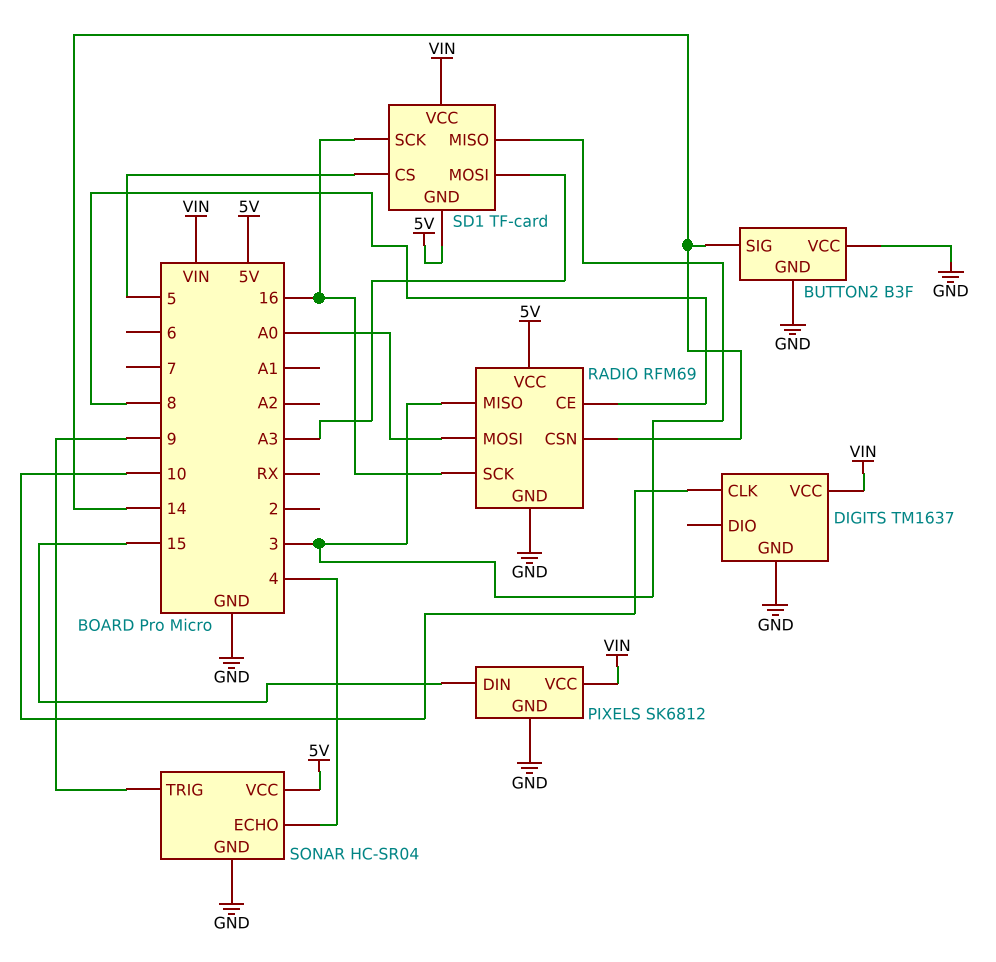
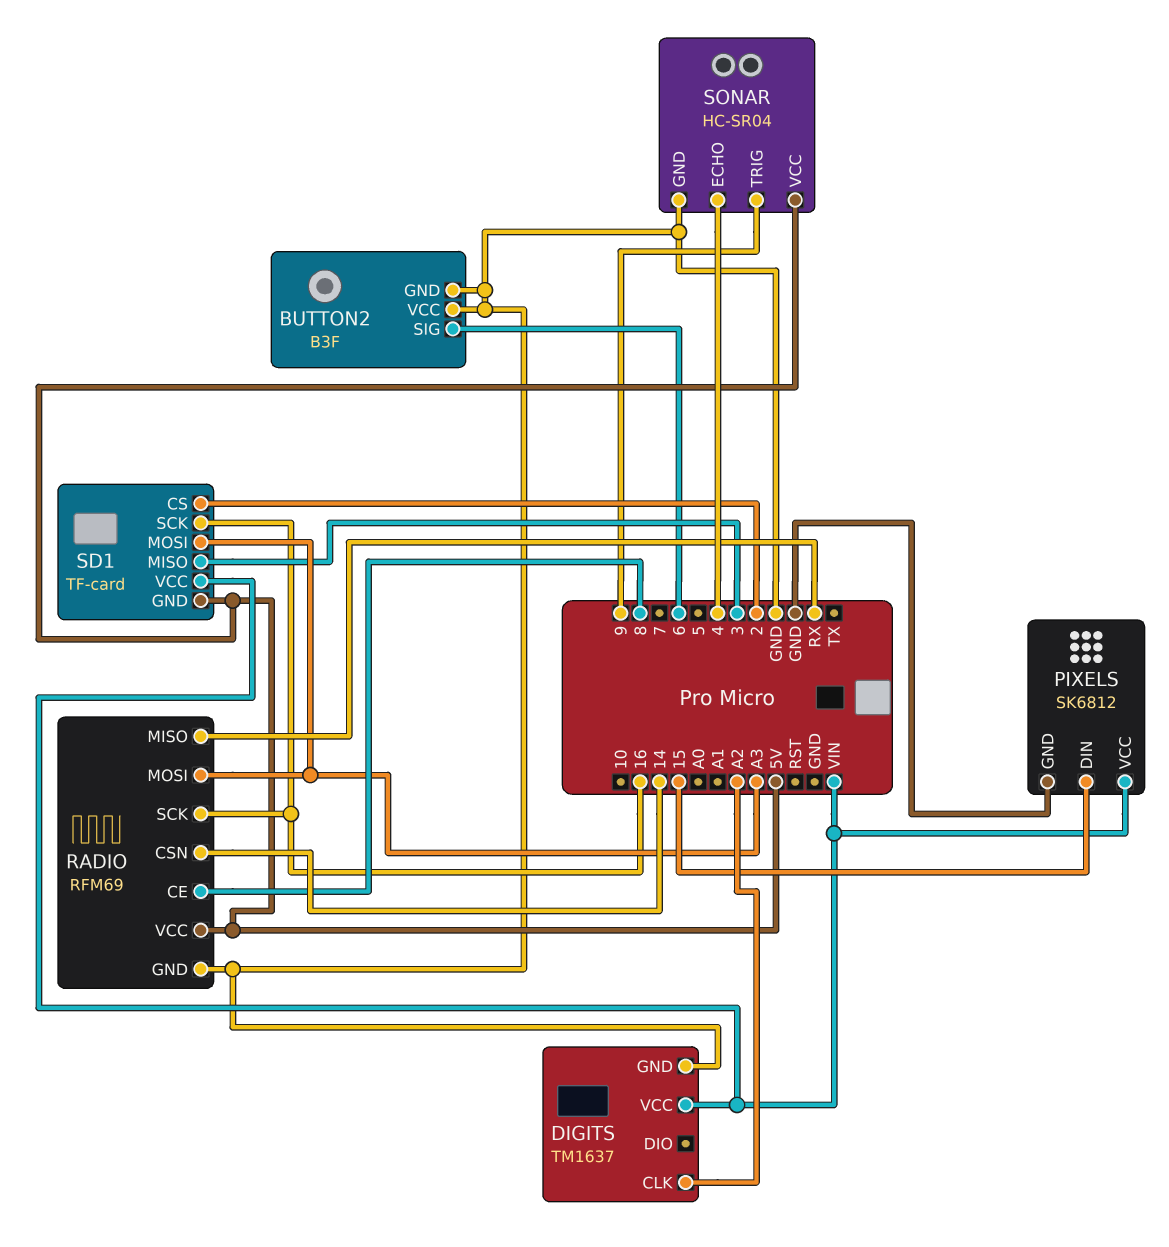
BUTTON2 pin SIG: 14 -> 6
DIGITS pin CLK: 10 -> A2
RADIO pin MISO: 3 -> RX
RADIO pin MOSI: A0 -> A3
SD1 pin CS: 5 -> 2

